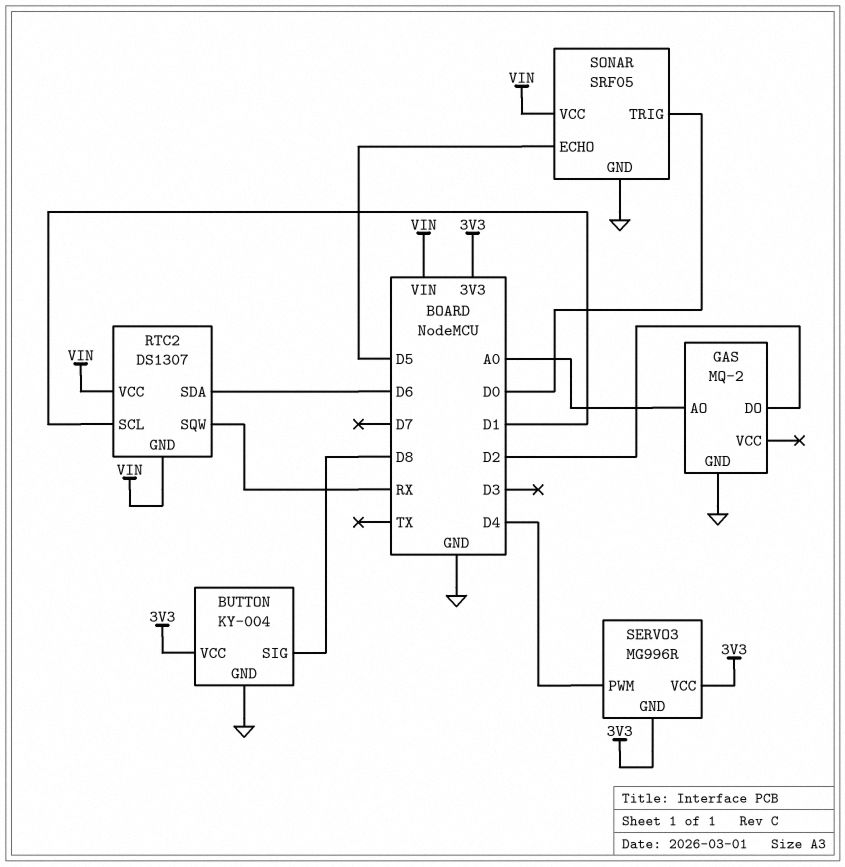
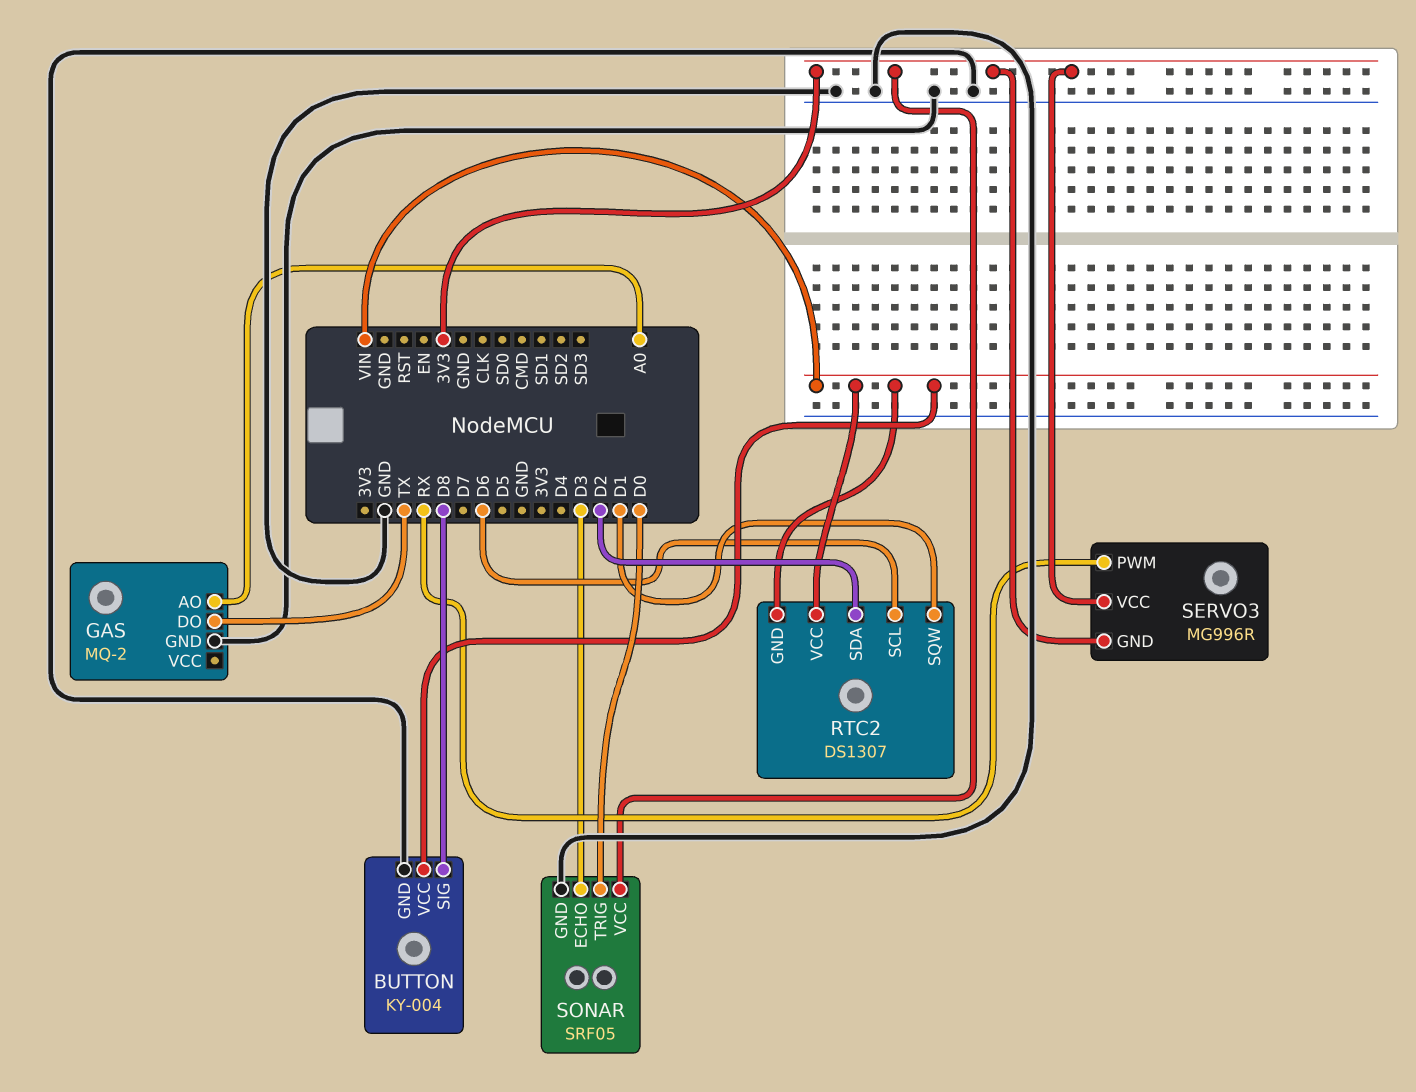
BUTTON pin VCC: 3V3 -> VIN
GAS pin DO: D2 -> TX
RTC2 pin SCL: D1 -> D6
RTC2 pin SDA: D6 -> D2
RTC2 pin SQW: RX -> D1
SERVO3 pin PWM: D4 -> RX
SONAR pin ECHO: D5 -> D3
SONAR pin VCC: VIN -> 3V3

